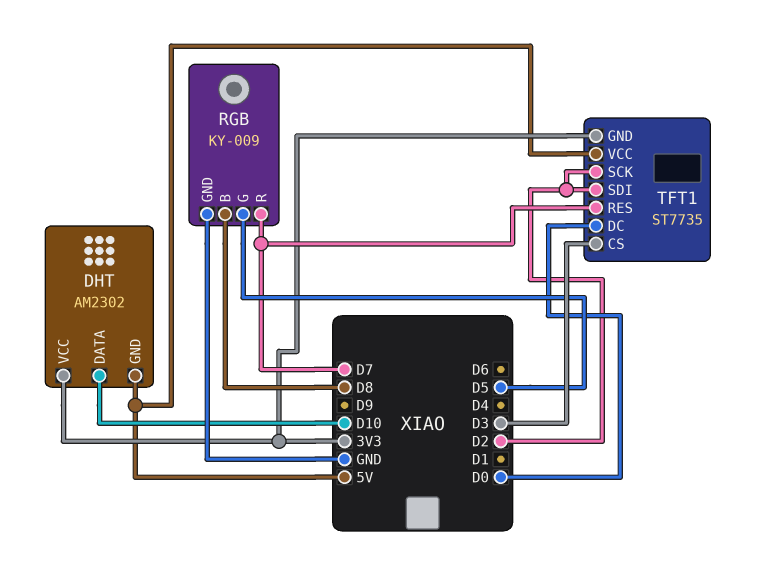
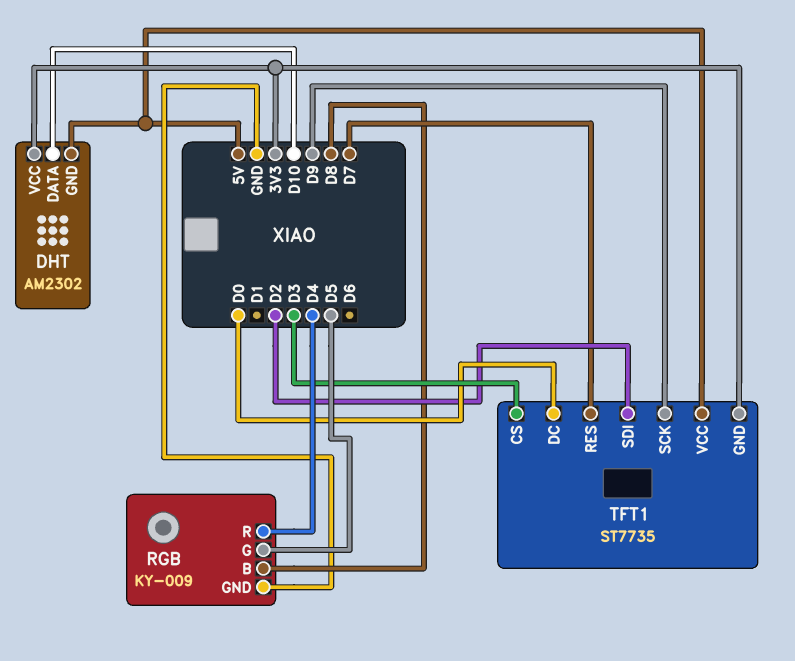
RGB pin R: D7 -> D4
TFT1 pin SCK: D2 -> D9

